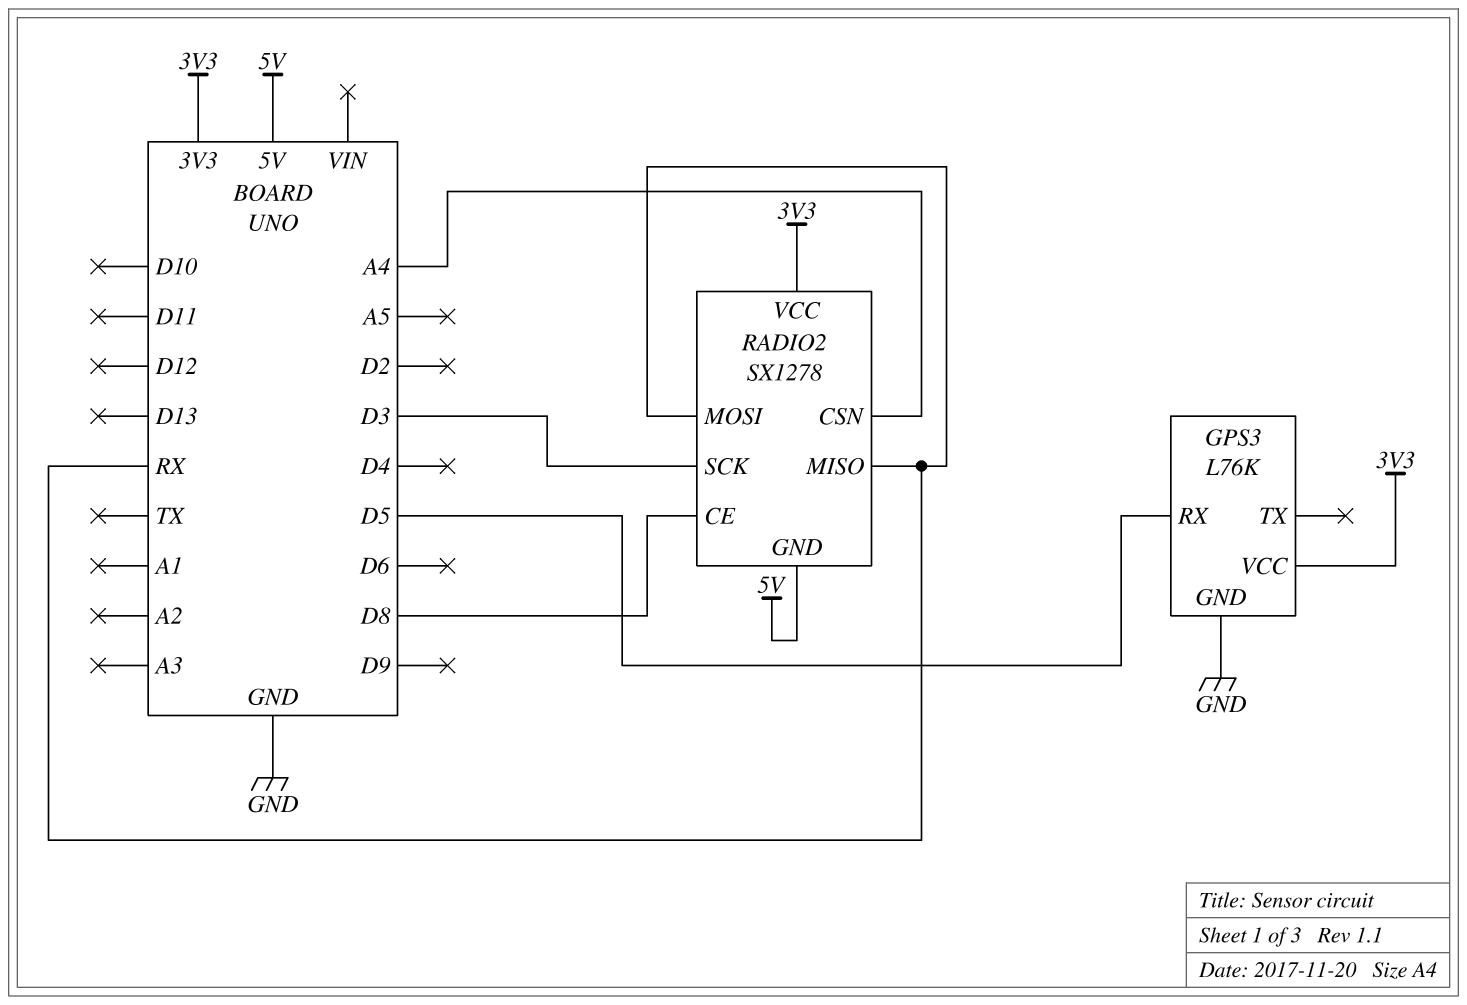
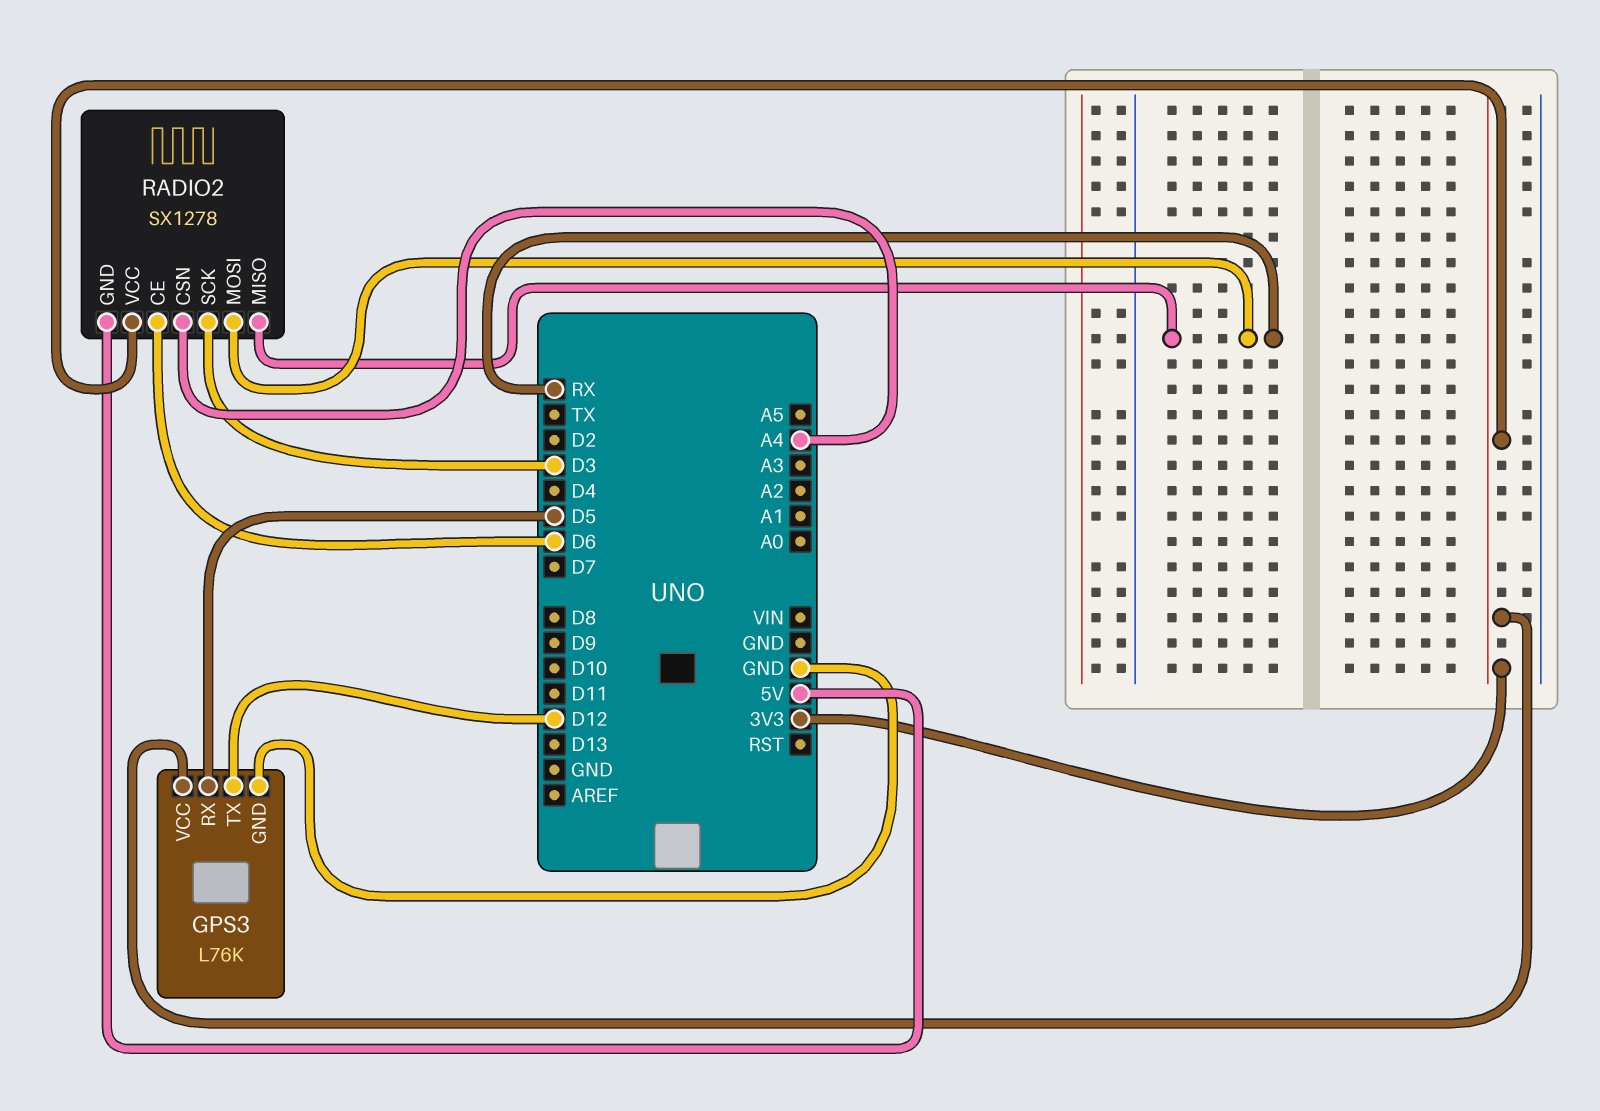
GPS3 pin TX: none -> D12
RADIO2 pin CE: D8 -> D6

